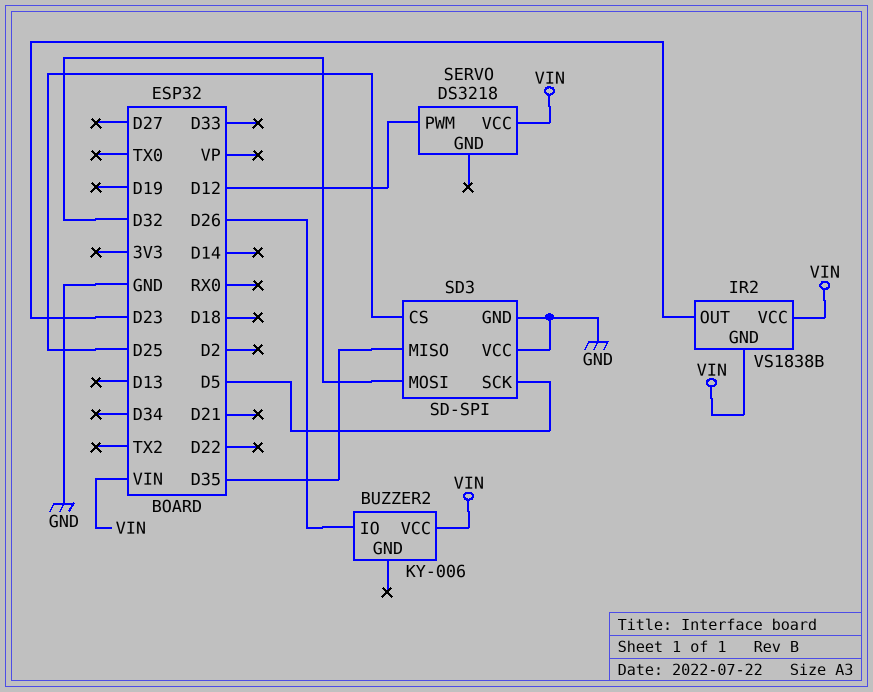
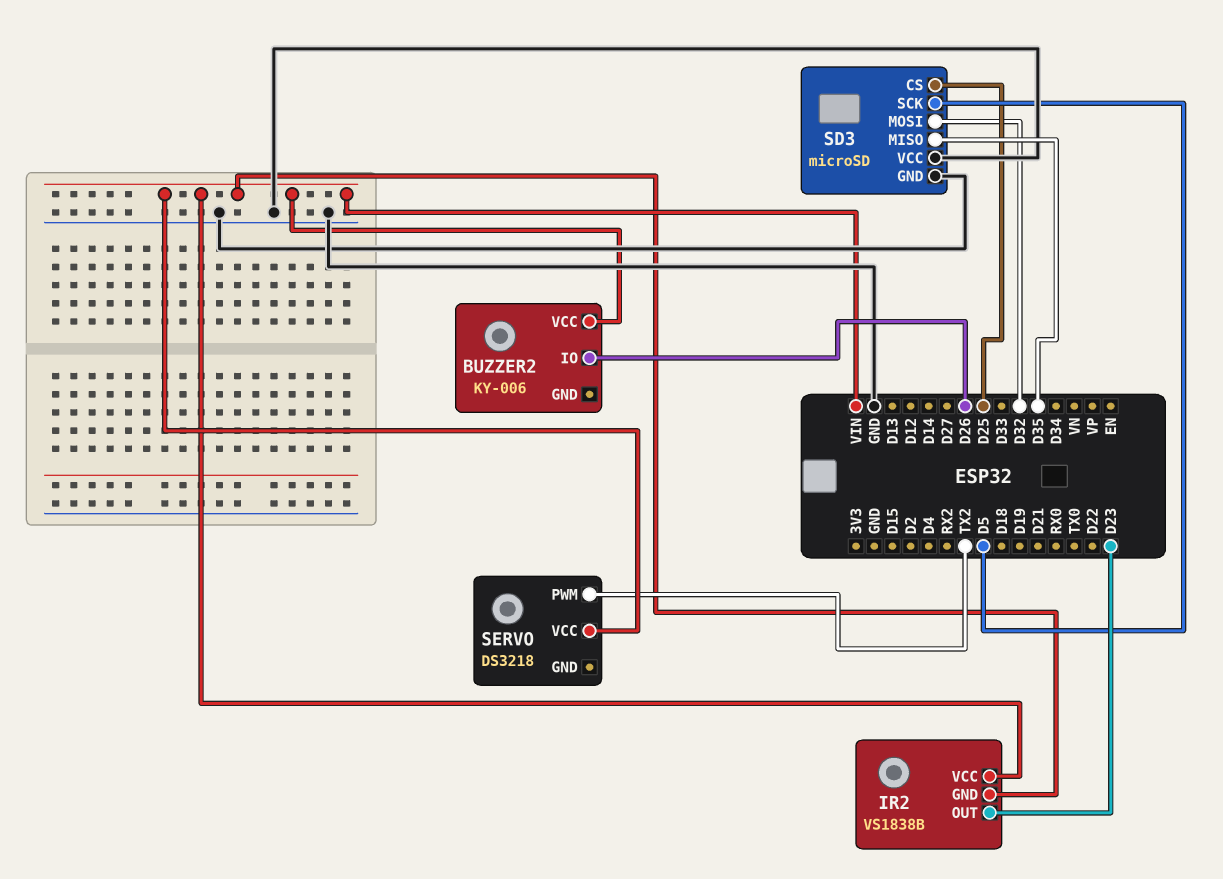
SD3: SD-SPI -> microSD
SERVO pin PWM: D12 -> TX2

